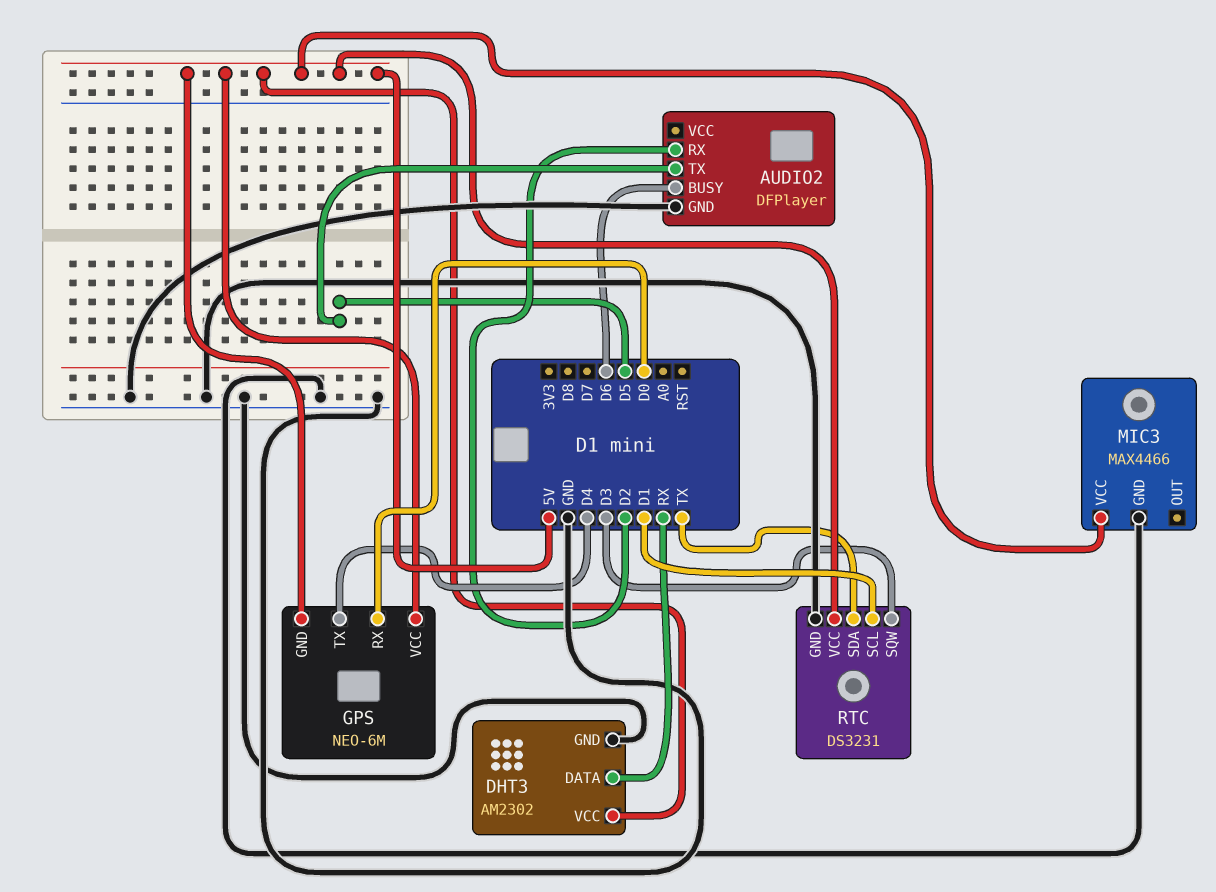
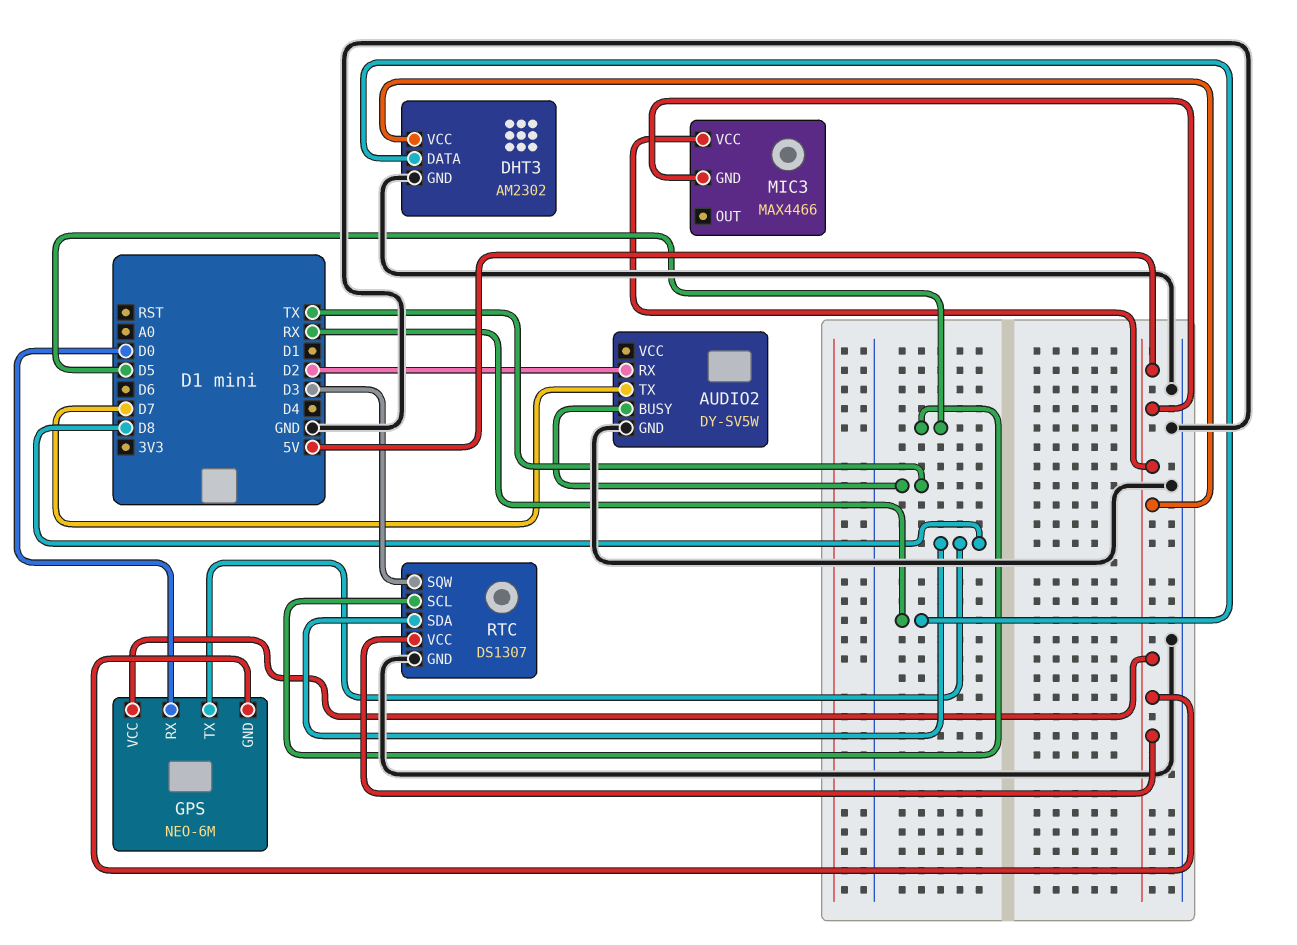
AUDIO2: DFPlayer -> DY-SV5W
AUDIO2 pin BUSY: D6 -> TX
AUDIO2 pin TX: D5 -> D7
GPS pin TX: D4 -> D8
MIC3 pin GND: GND -> 5V
RTC: DS3231 -> DS1307
RTC pin SCL: D1 -> D5
RTC pin SDA: TX -> D8

